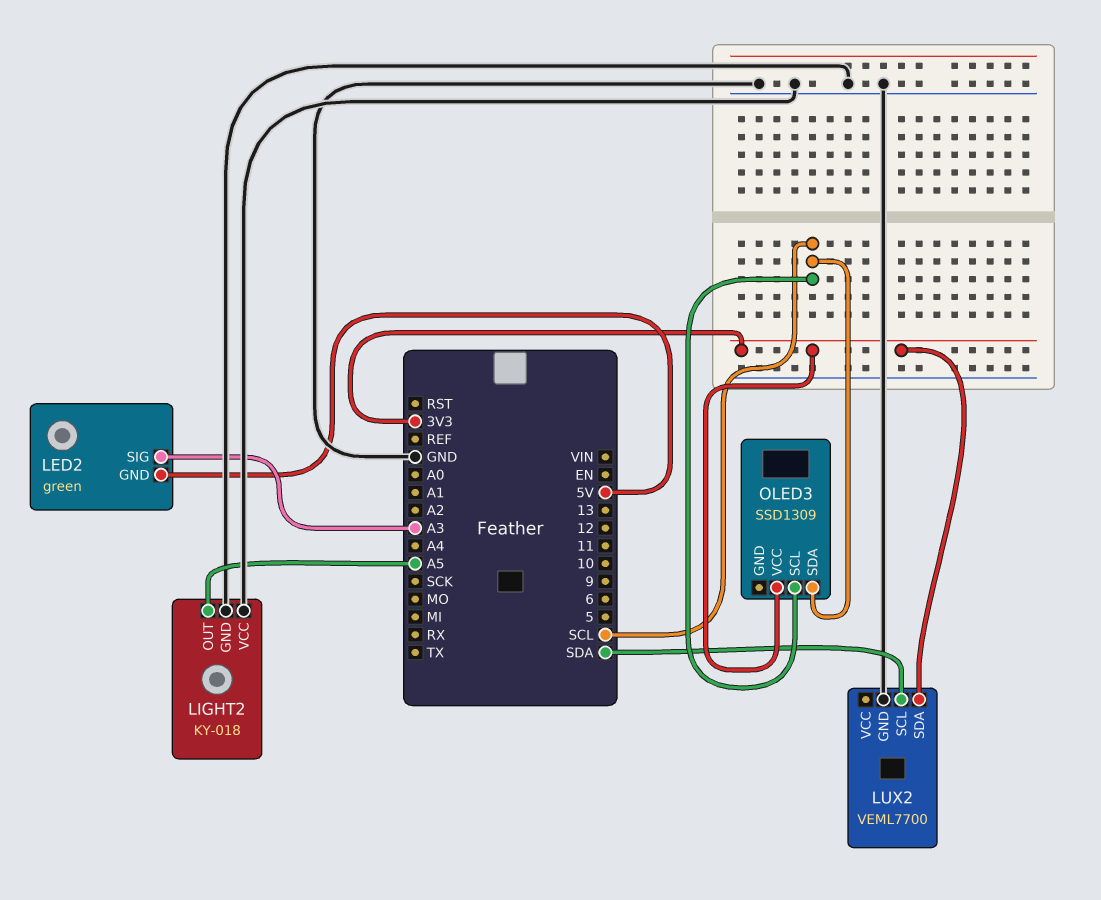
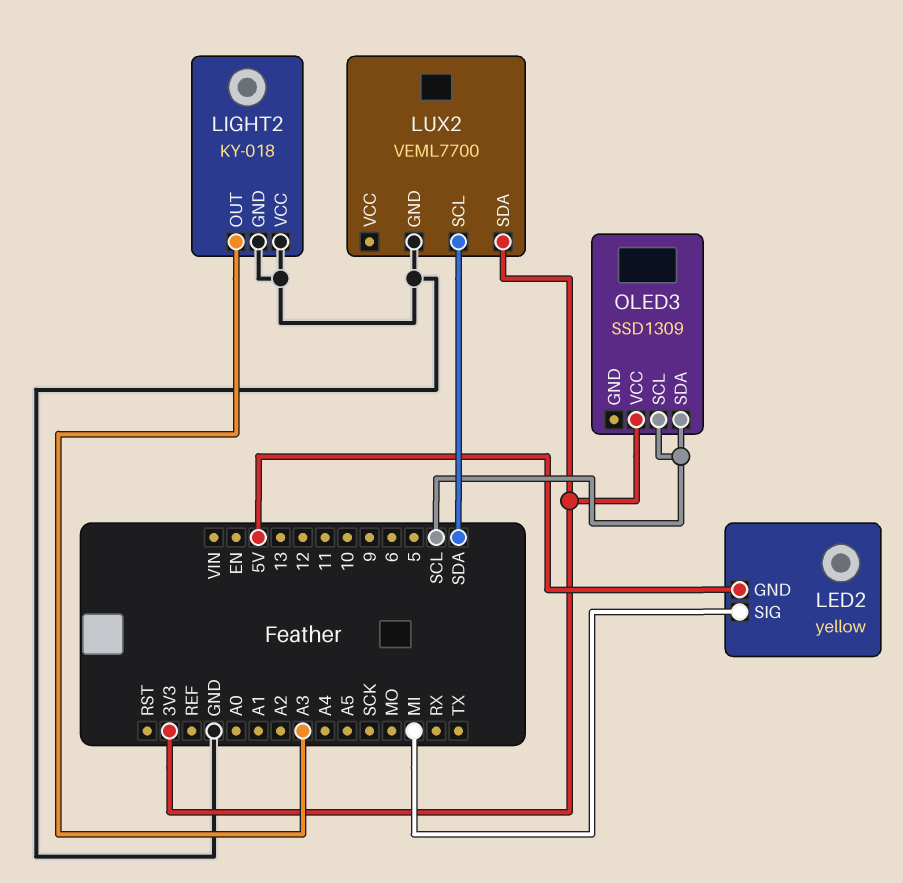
LED2: green -> yellow
LED2 pin SIG: A3 -> MI
LIGHT2 pin OUT: A5 -> A3

